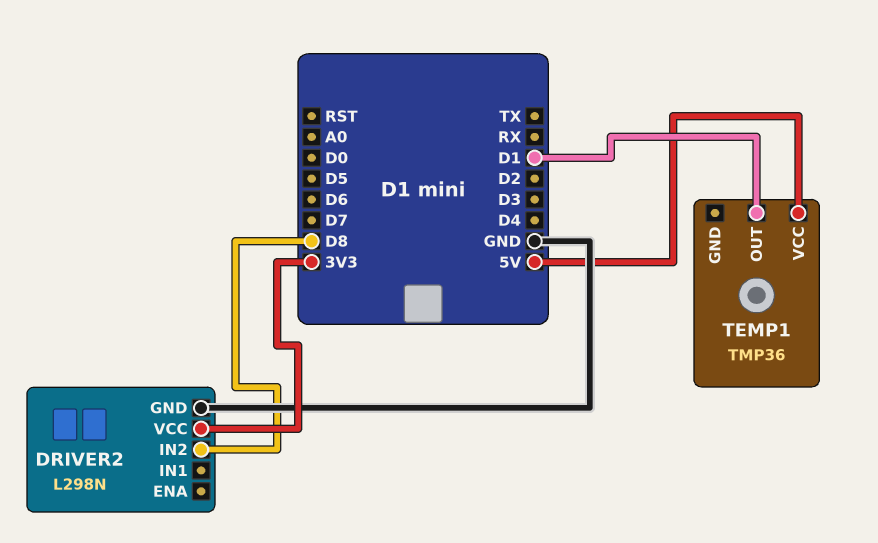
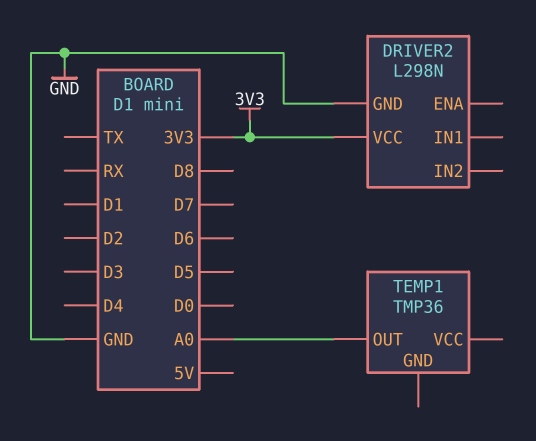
DRIVER2 pin IN2: D8 -> none
TEMP1 pin OUT: D1 -> A0
TEMP1 pin VCC: 5V -> none

